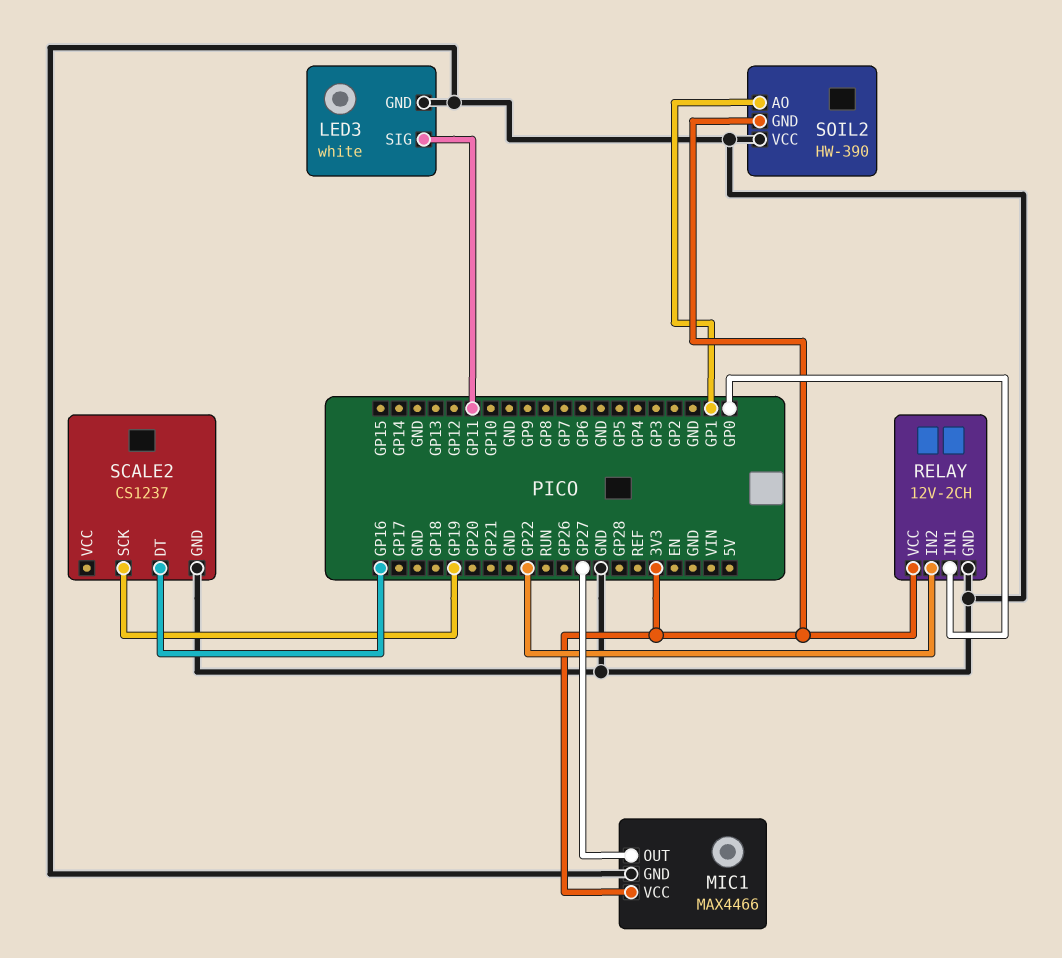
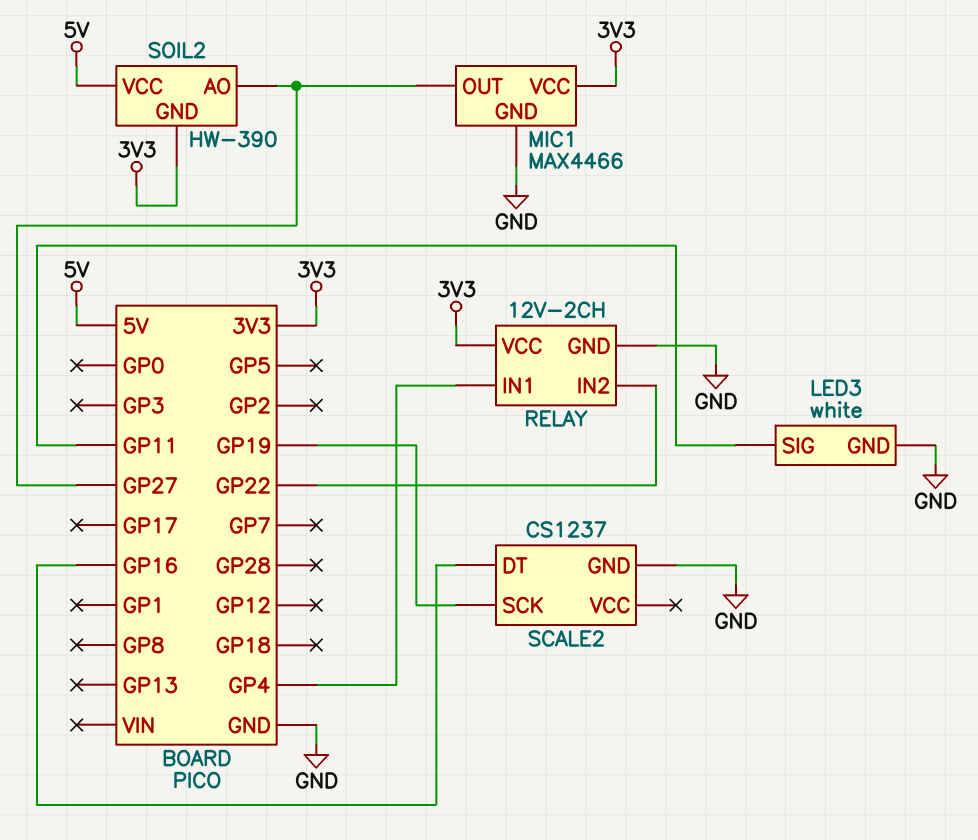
RELAY pin IN1: GP0 -> GP4
SOIL2 pin AO: GP1 -> GP27
SOIL2 pin VCC: GND -> 5V

